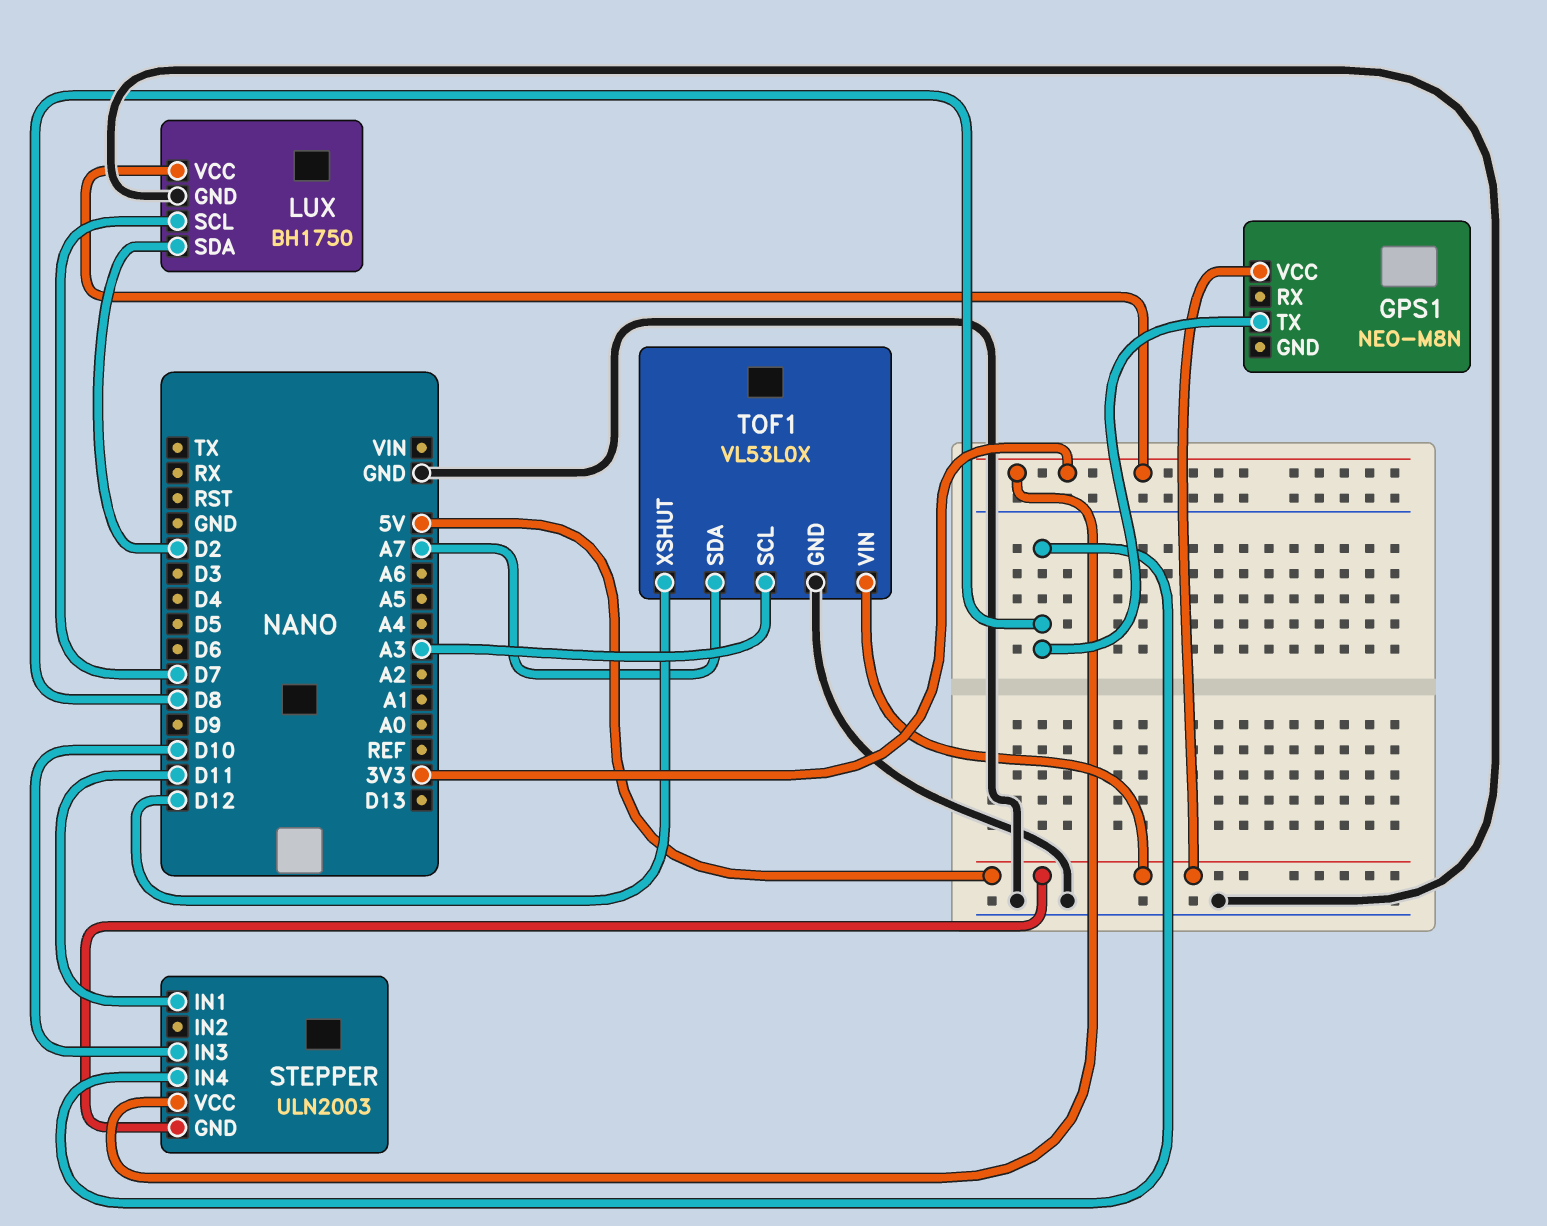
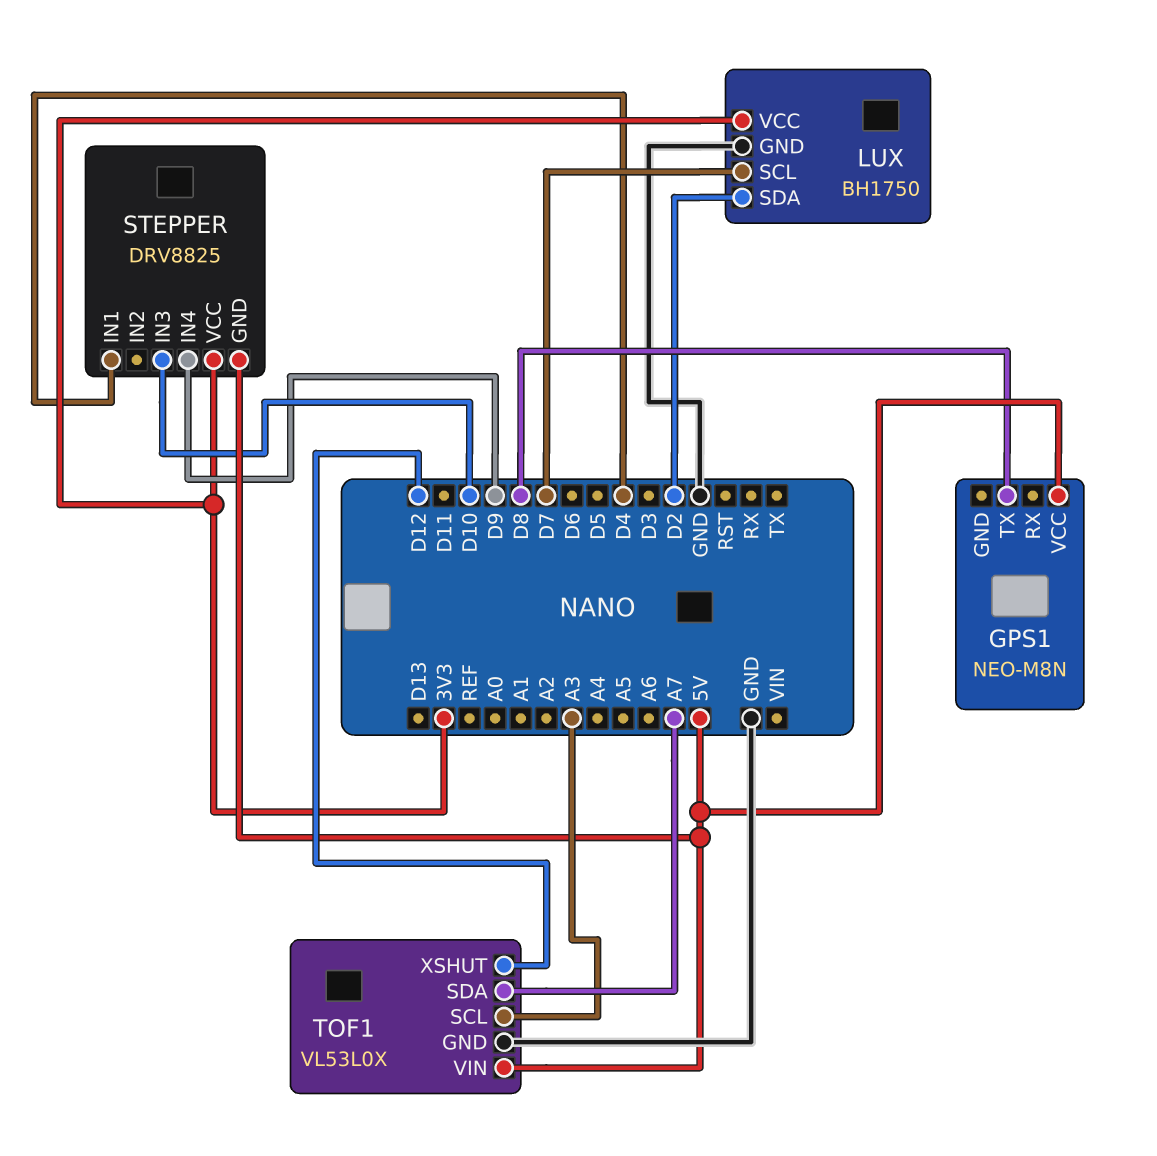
STEPPER: ULN2003 -> DRV8825
STEPPER pin IN1: D11 -> D4
STEPPER pin IN4: D8 -> D9

